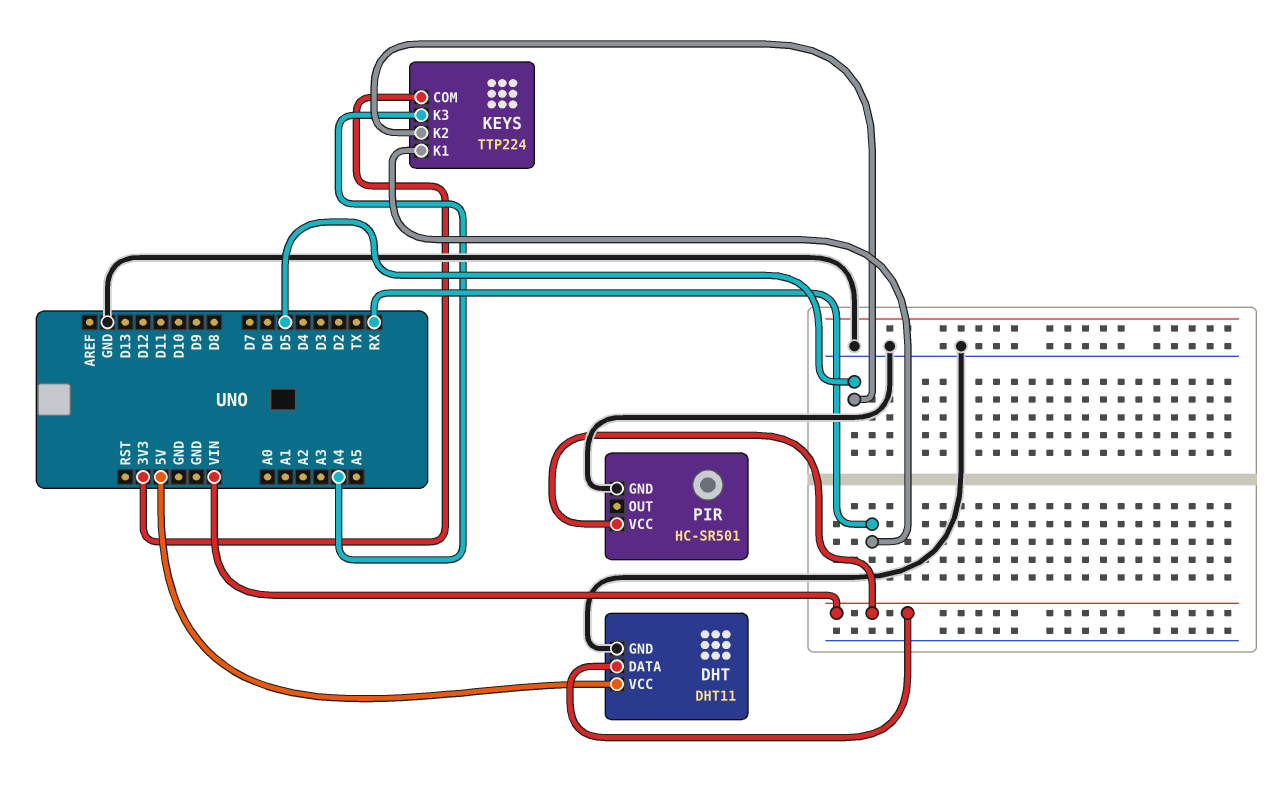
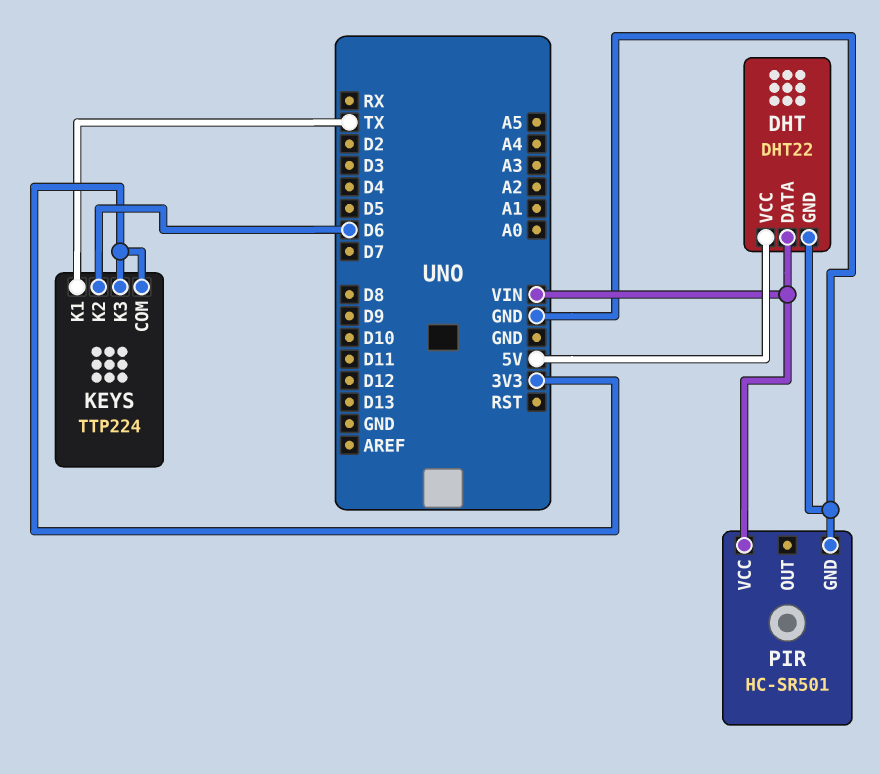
DHT: DHT11 -> DHT22
KEYS pin K1: RX -> TX
KEYS pin K2: D5 -> D6
KEYS pin K3: A4 -> 3V3

